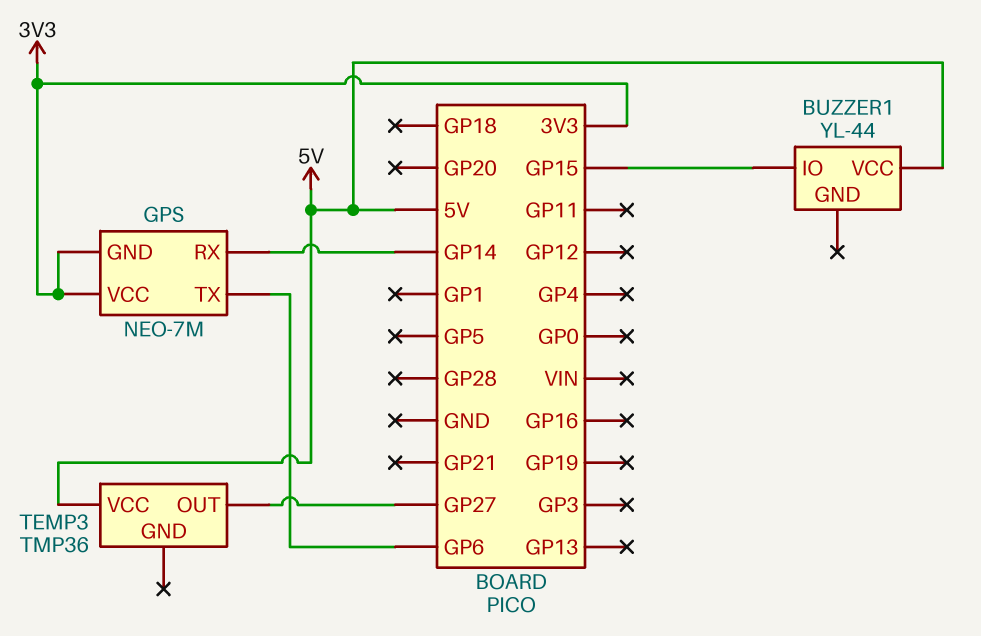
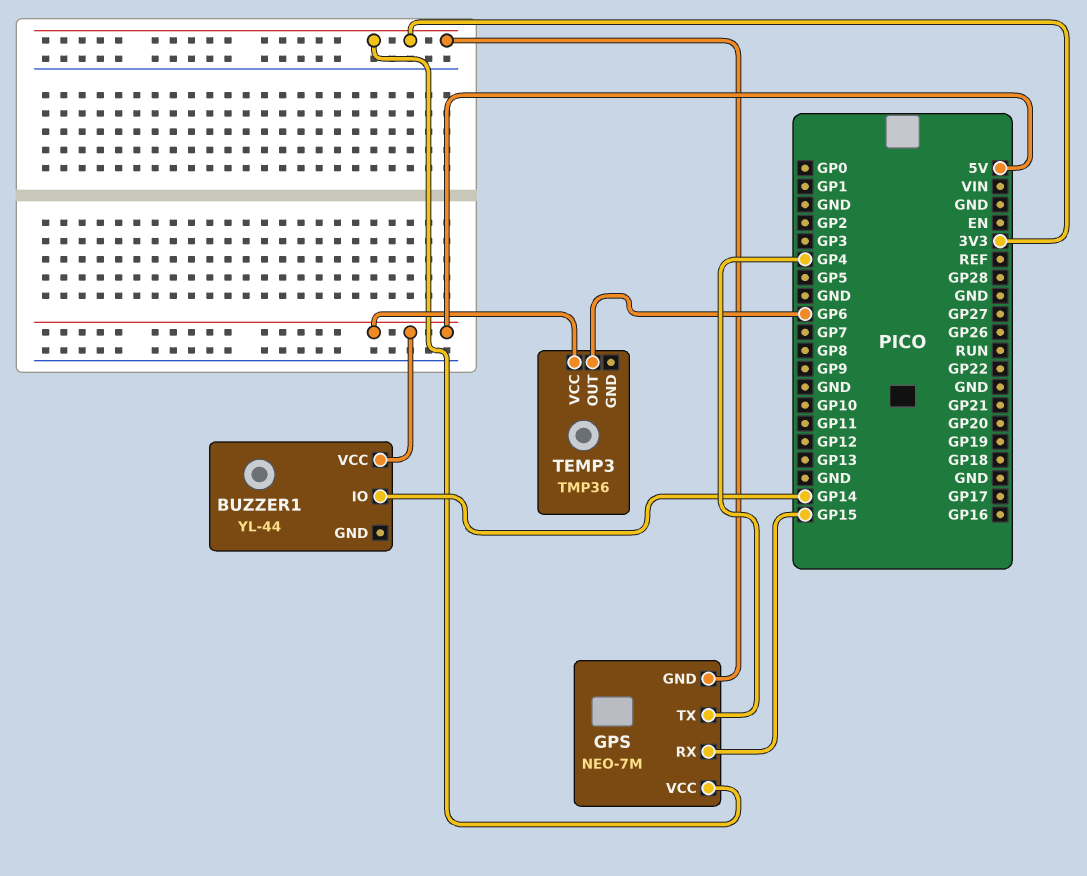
BUZZER1 pin IO: GP15 -> GP14
GPS pin RX: GP14 -> GP15
GPS pin TX: GP6 -> GP4
TEMP3 pin OUT: GP27 -> GP6

